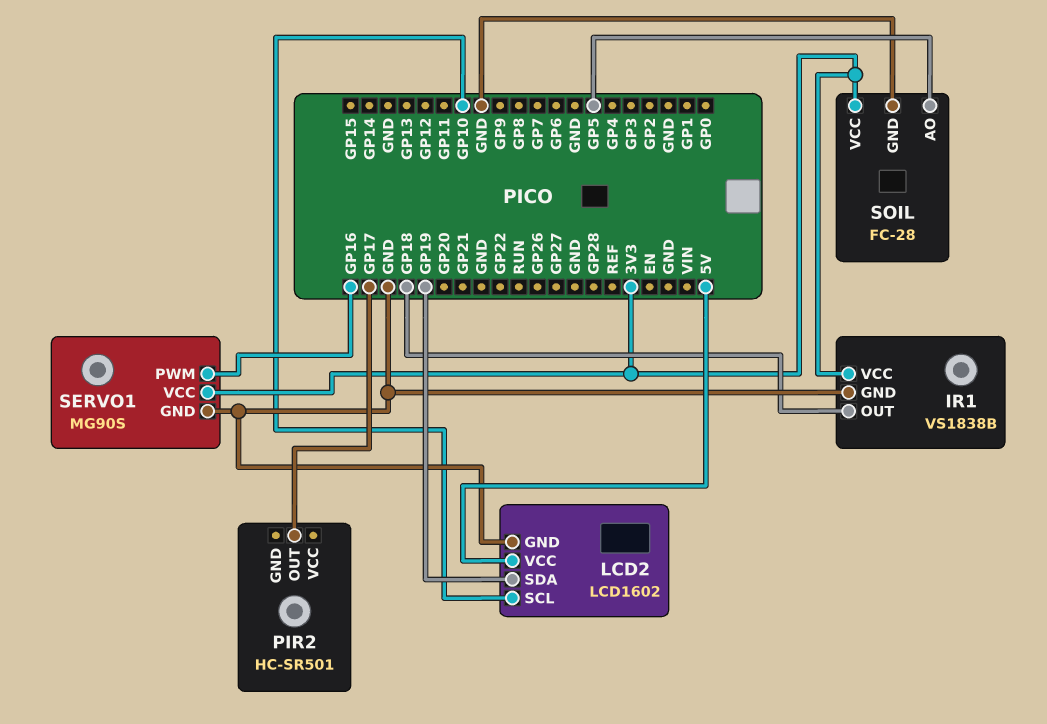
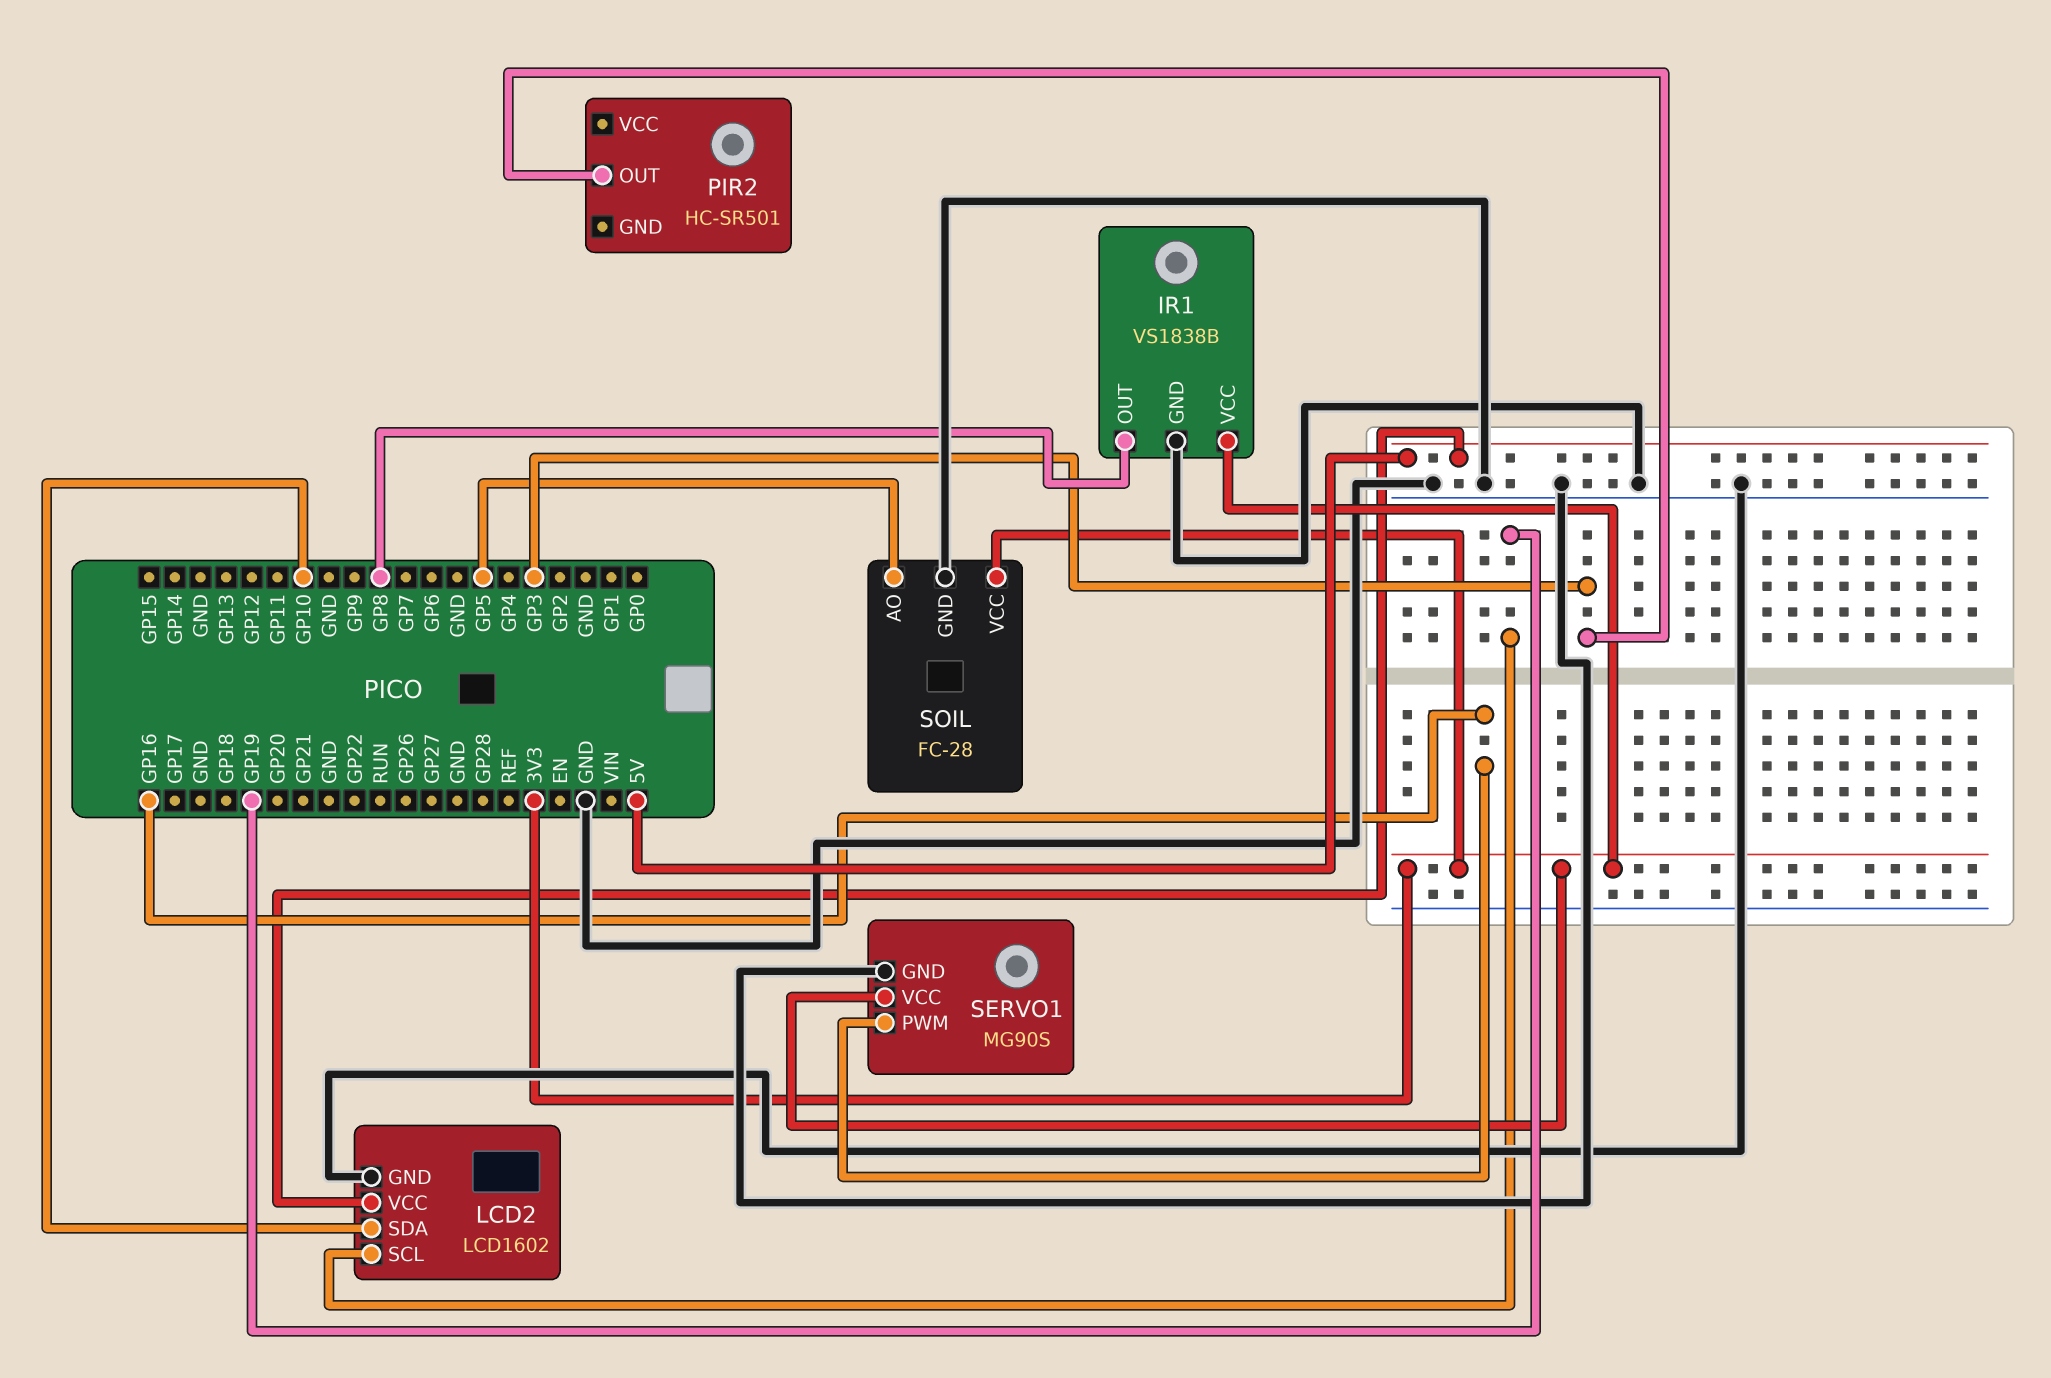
IR1 pin OUT: GP18 -> GP8
LCD2 pin SCL: GP10 -> GP19
LCD2 pin SDA: GP19 -> GP10
PIR2 pin OUT: GP17 -> GP3

